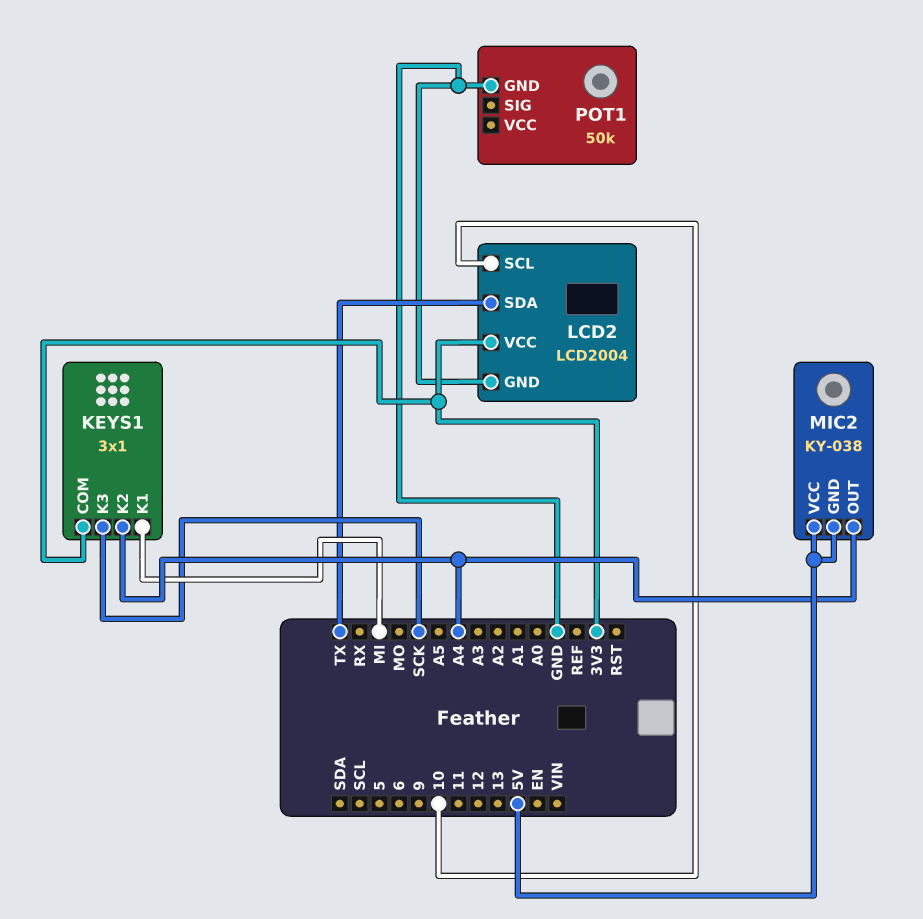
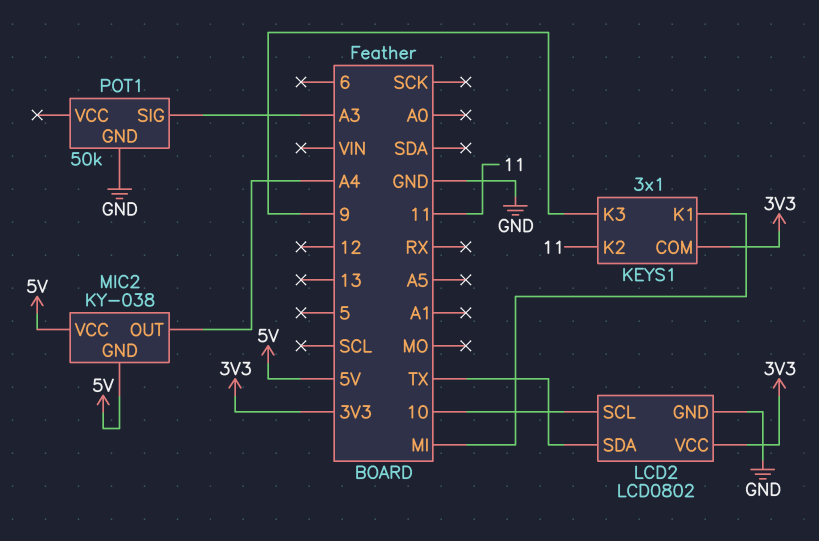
KEYS1 pin K2: A4 -> 11
KEYS1 pin K3: SCK -> 9
LCD2: LCD2004 -> LCD0802
POT1 pin SIG: none -> A3

